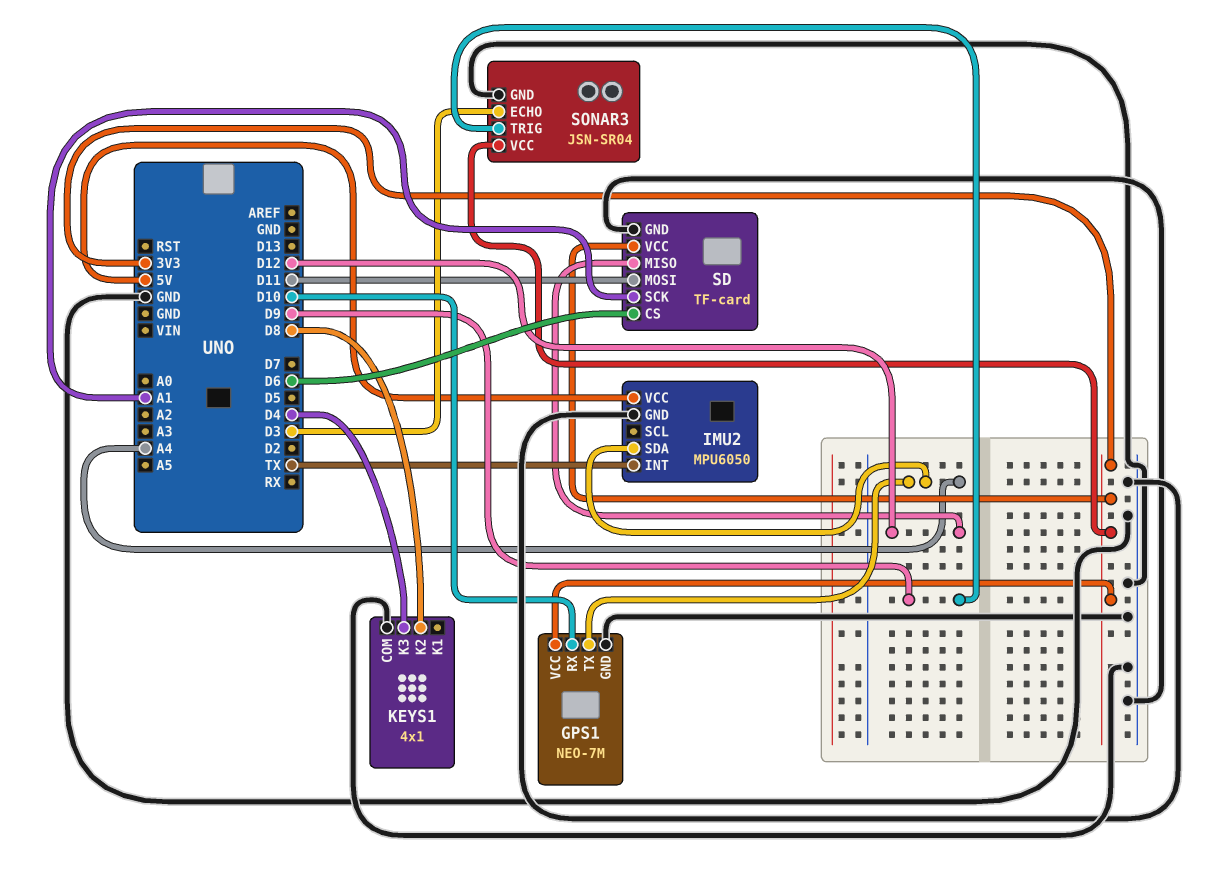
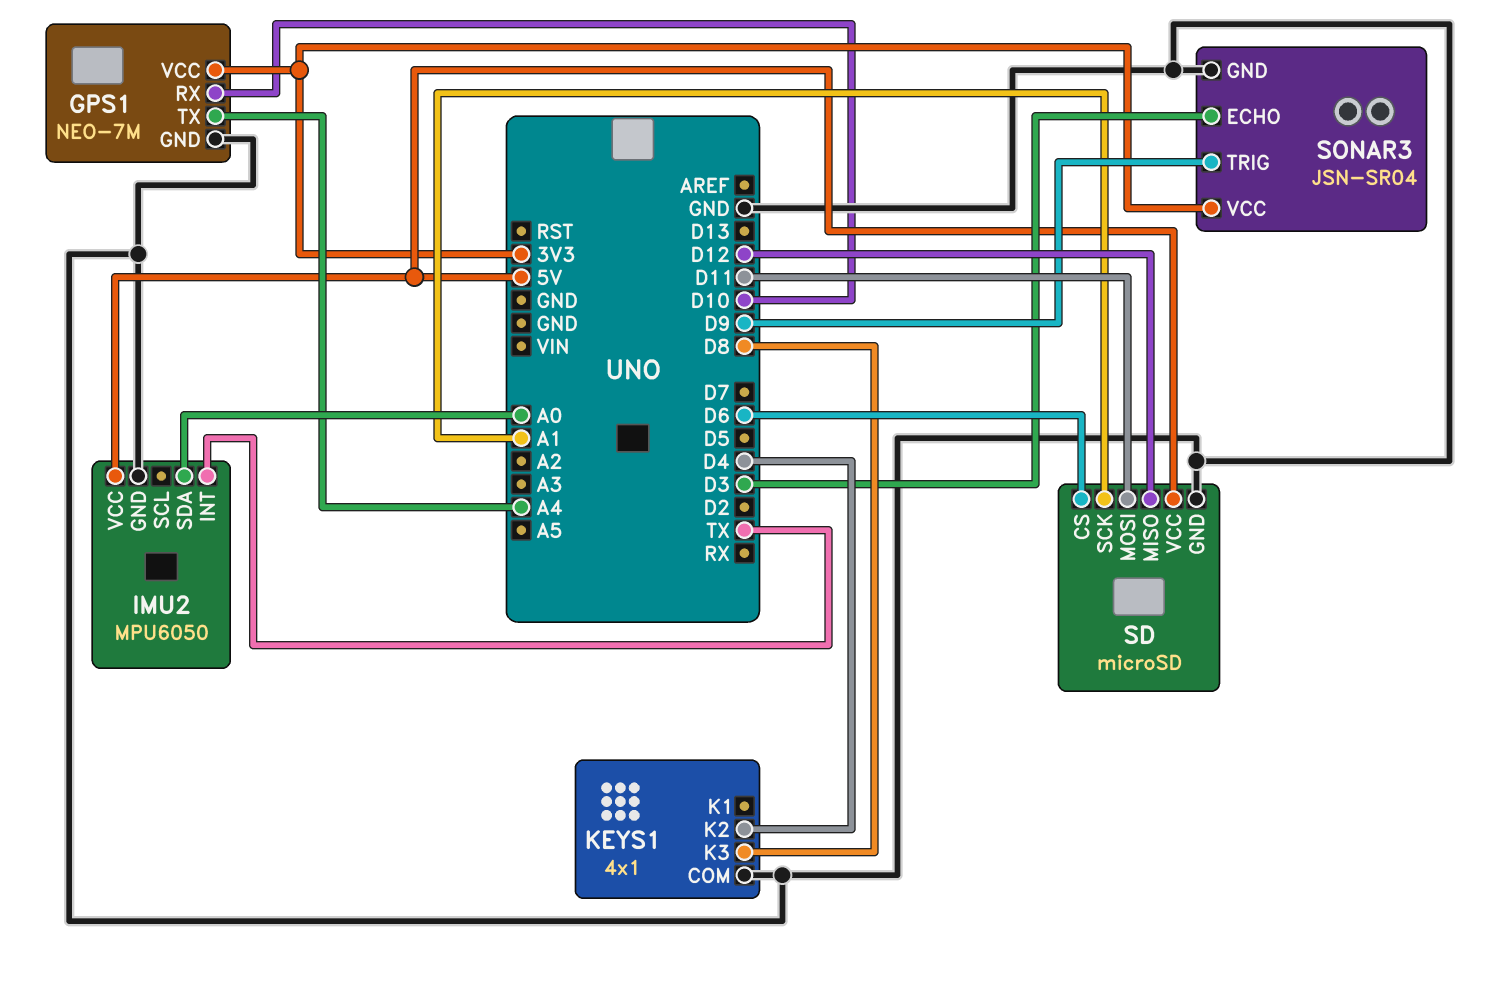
IMU2 pin SDA: A4 -> A0
KEYS1 pin K2: D8 -> D4
KEYS1 pin K3: D4 -> D8
SD: TF-card -> microSD
SD pin VCC: 3V3 -> 5V

